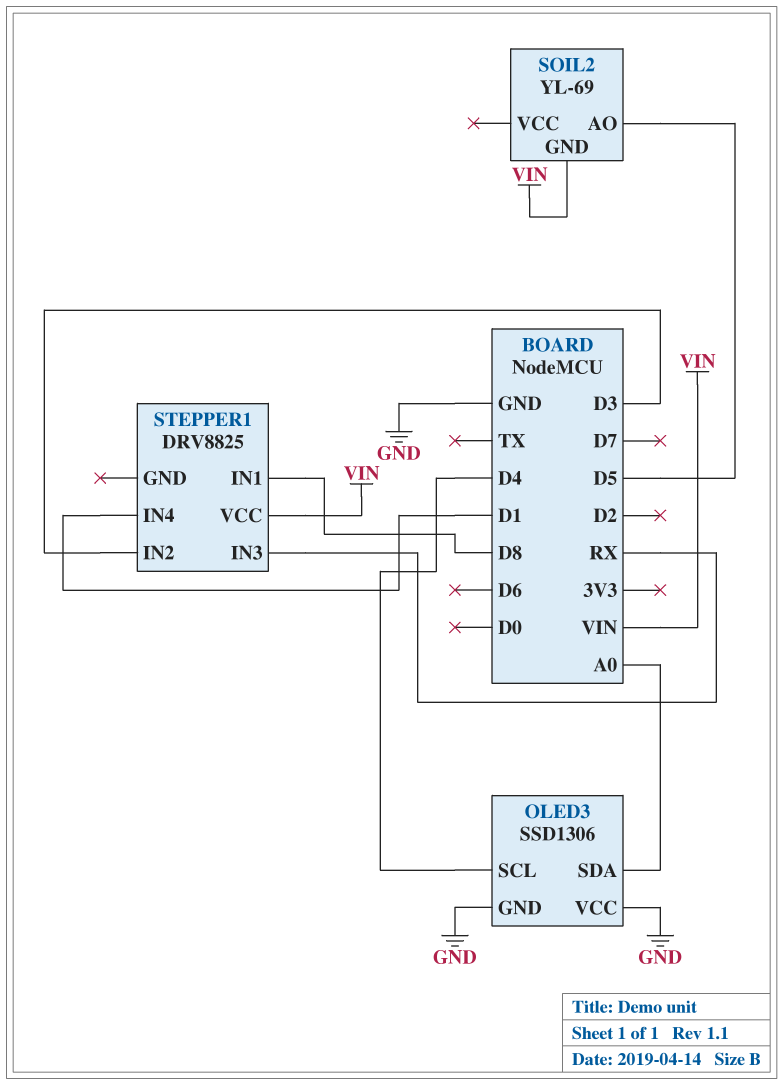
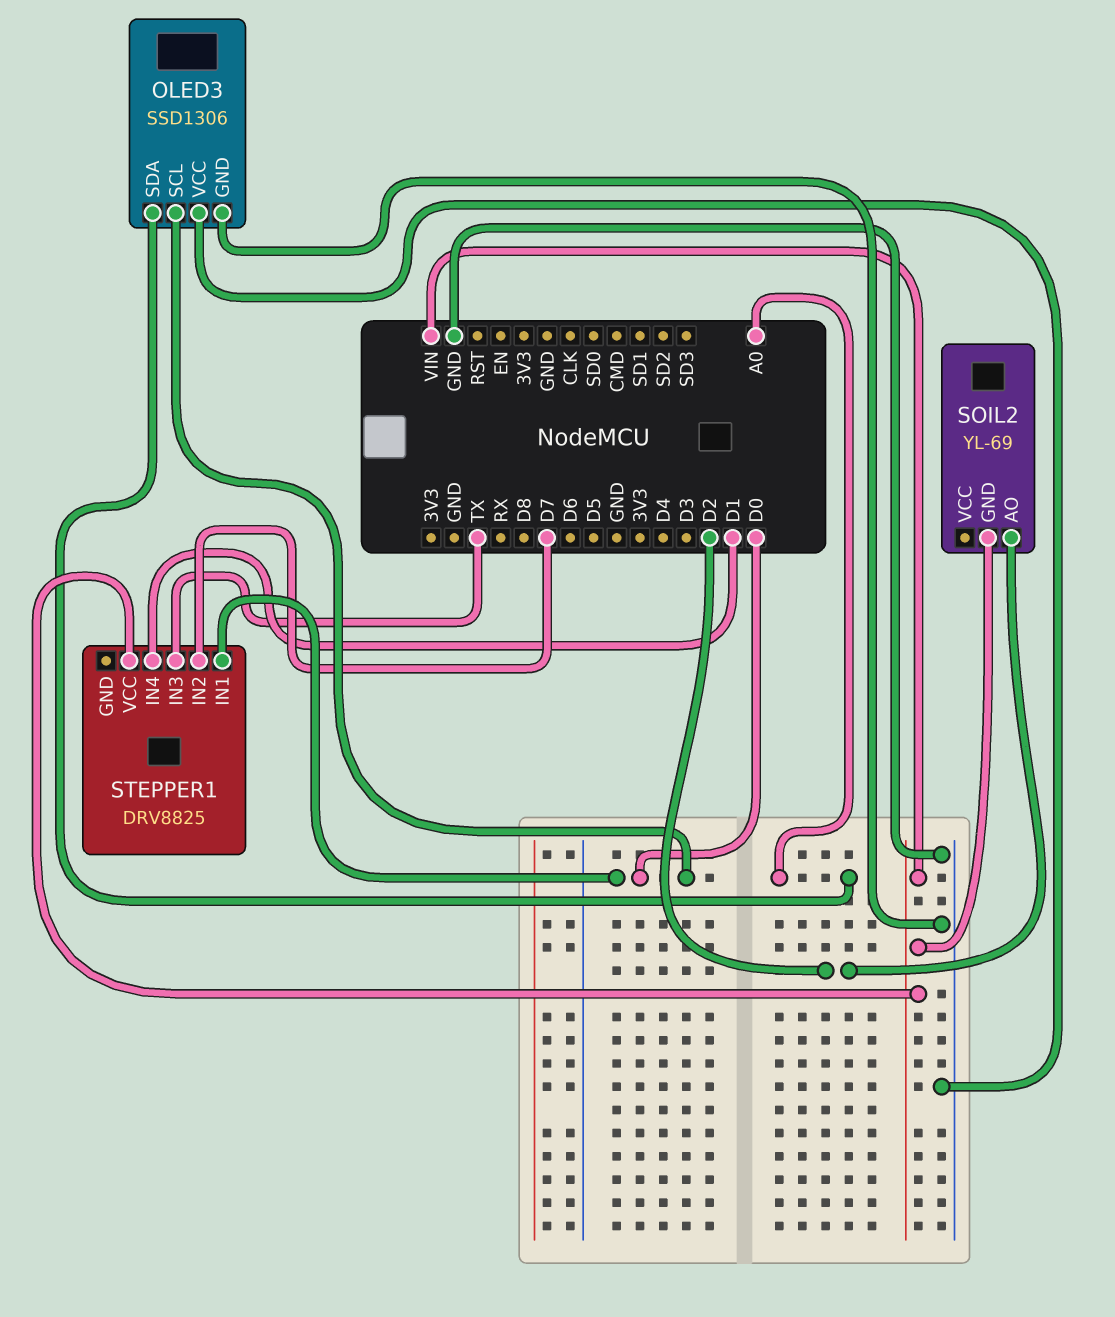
OLED3 pin SCL: D4 -> D0
SOIL2 pin AO: D5 -> D2
STEPPER1 pin IN1: D8 -> D0
STEPPER1 pin IN2: D3 -> D7
STEPPER1 pin IN3: RX -> TX

